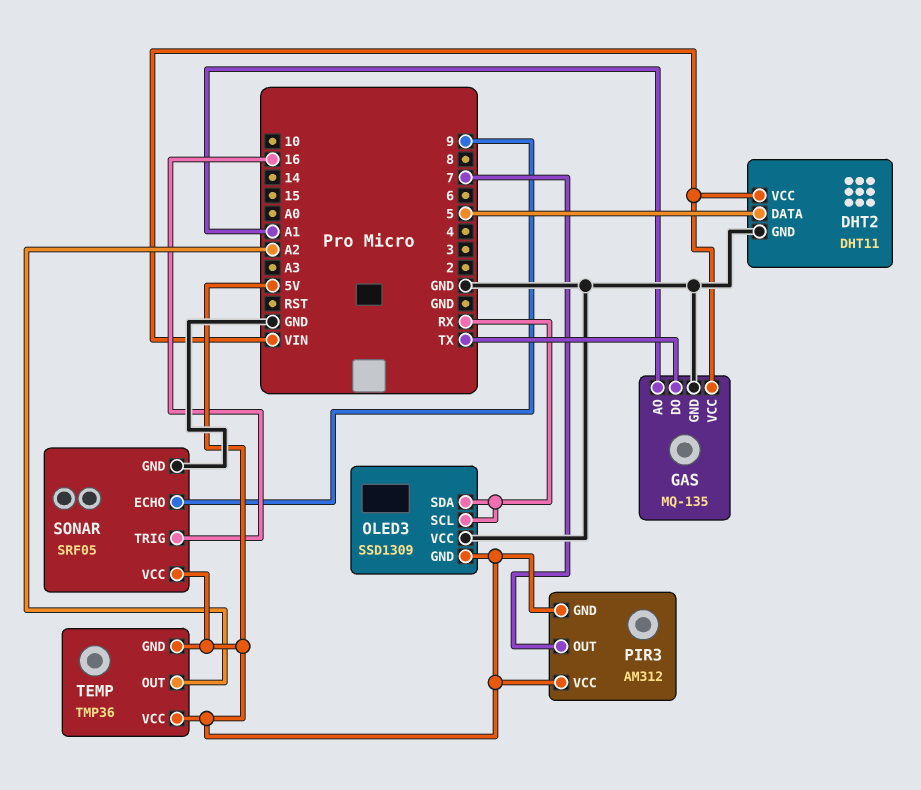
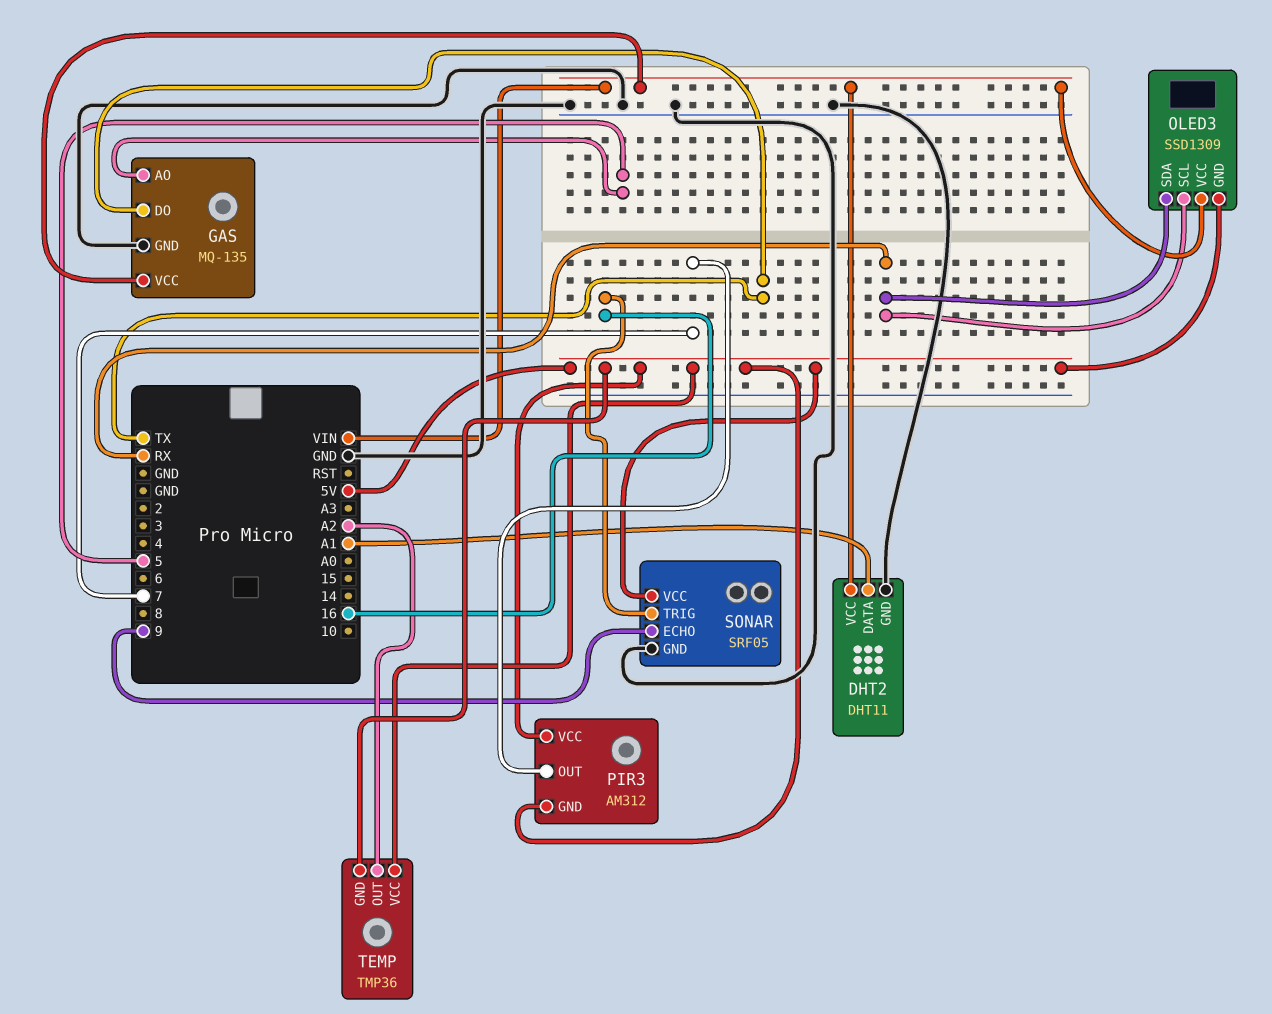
DHT2 pin DATA: 5 -> A1
GAS pin AO: A1 -> 5
OLED3 pin VCC: GND -> VIN

